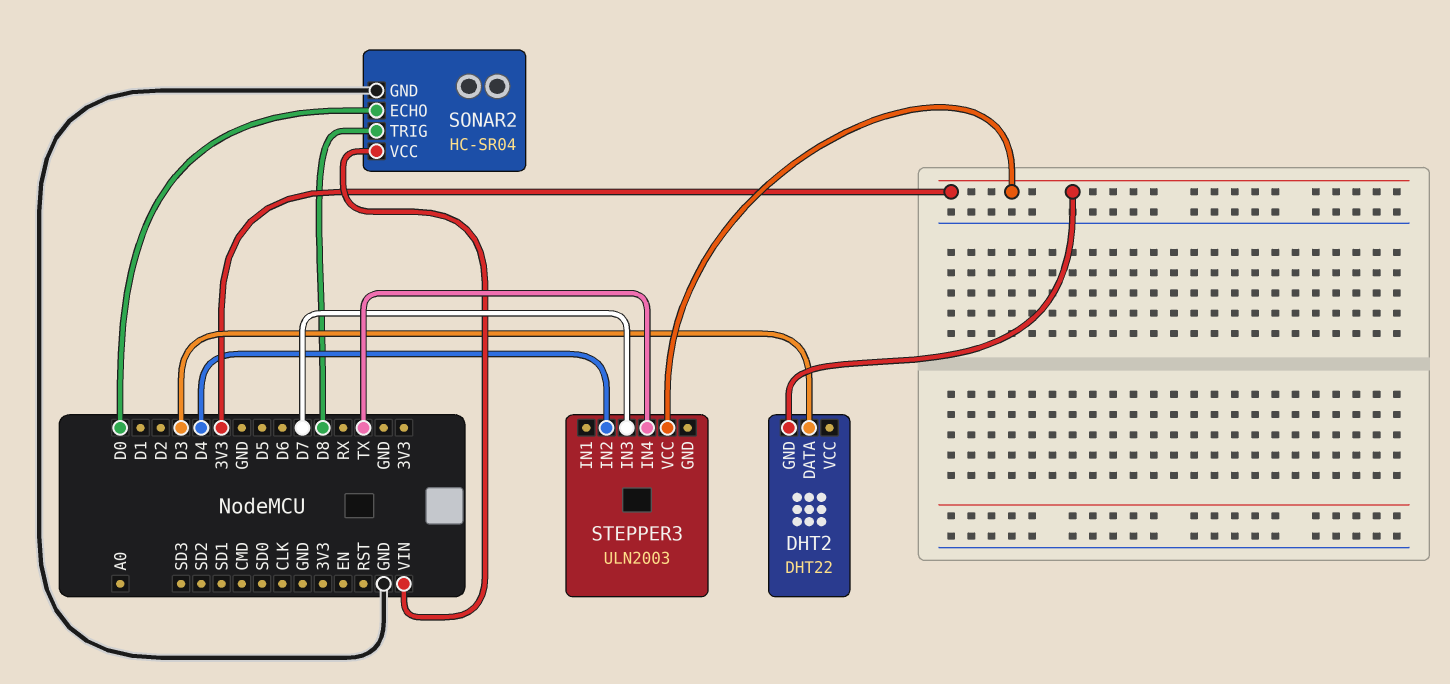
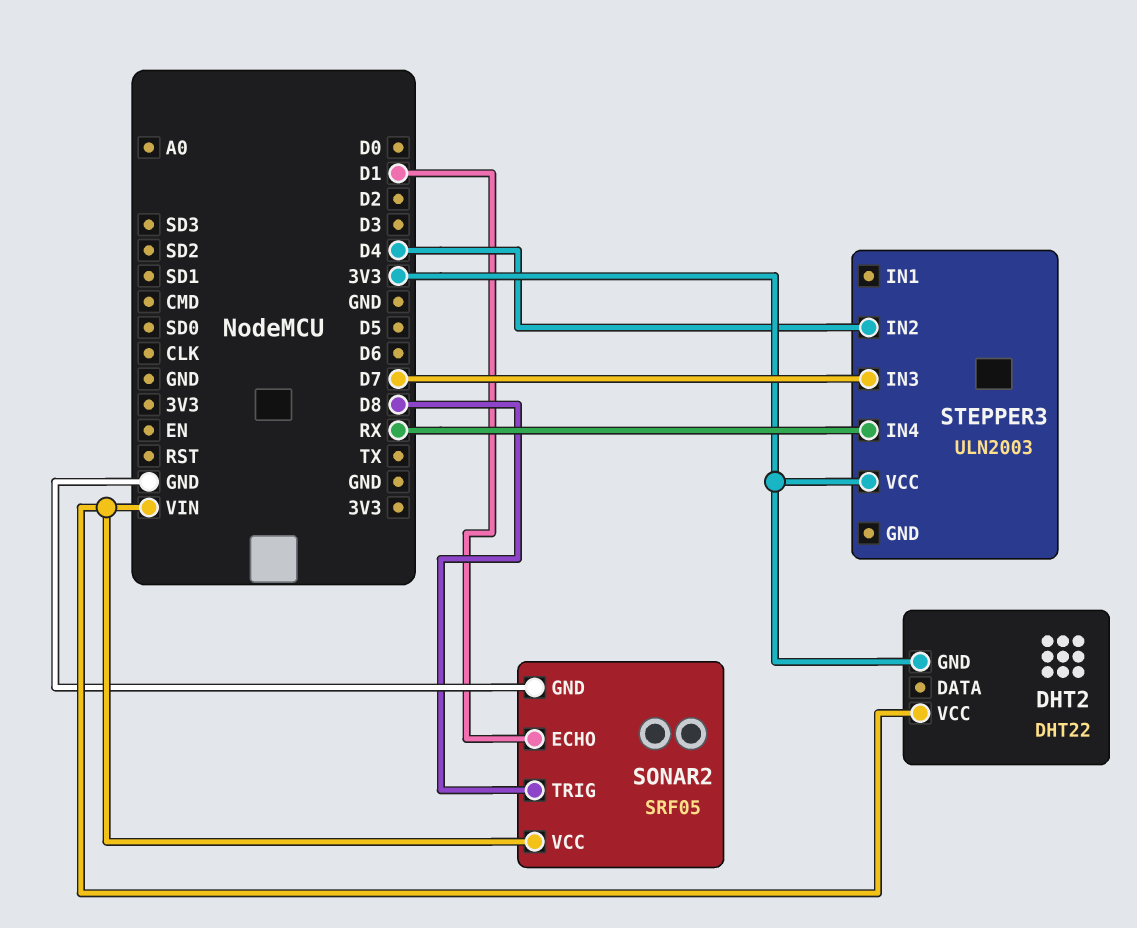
DHT2 pin DATA: D3 -> none
DHT2 pin VCC: none -> VIN
SONAR2: HC-SR04 -> SRF05
SONAR2 pin ECHO: D0 -> D1
STEPPER3 pin IN4: TX -> RX

